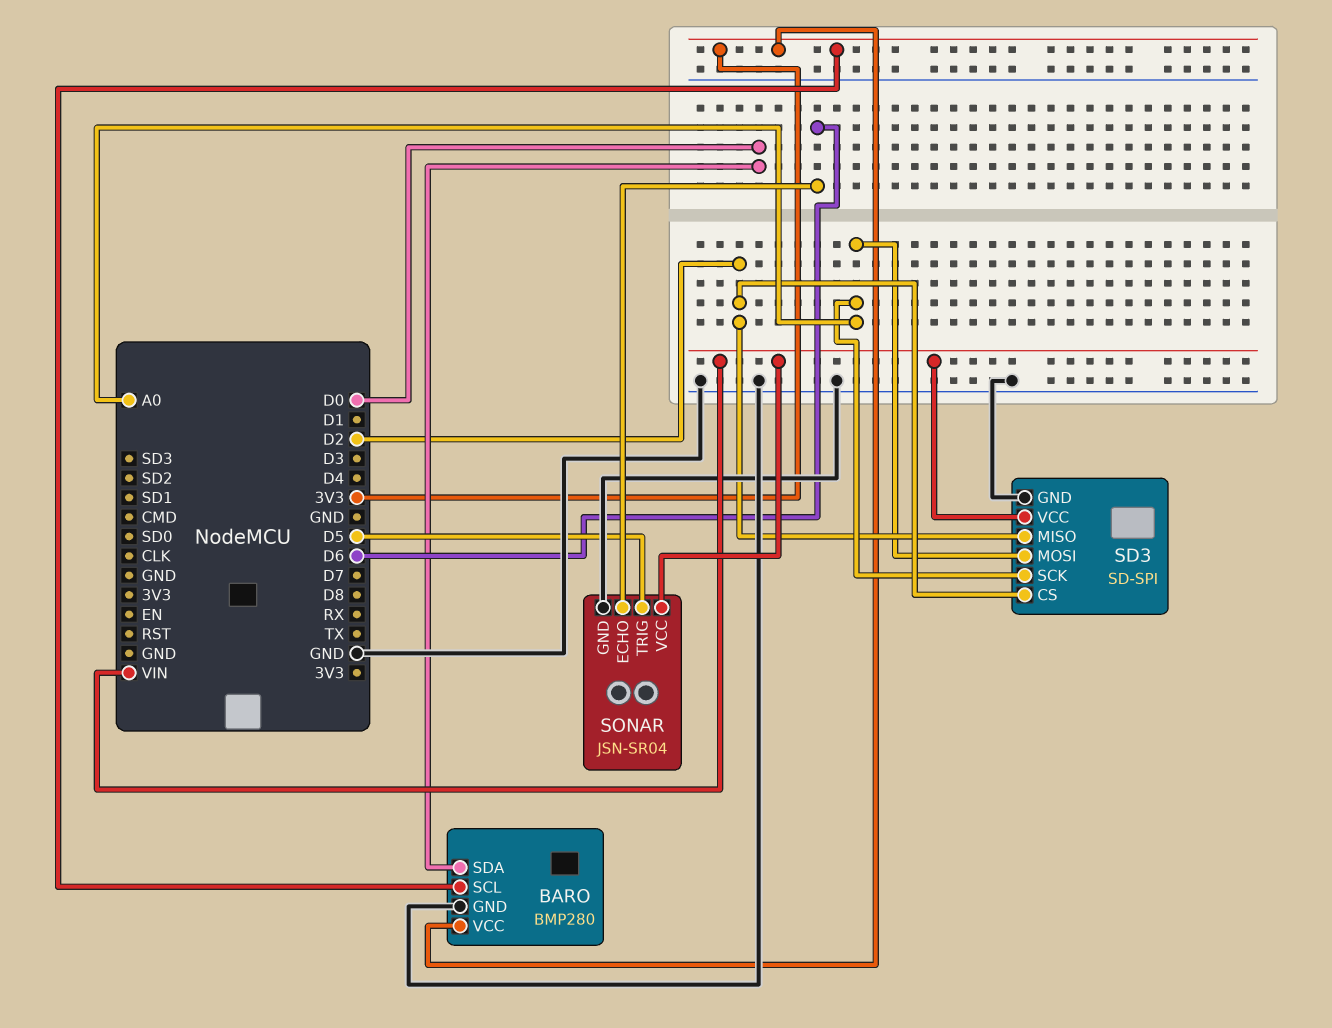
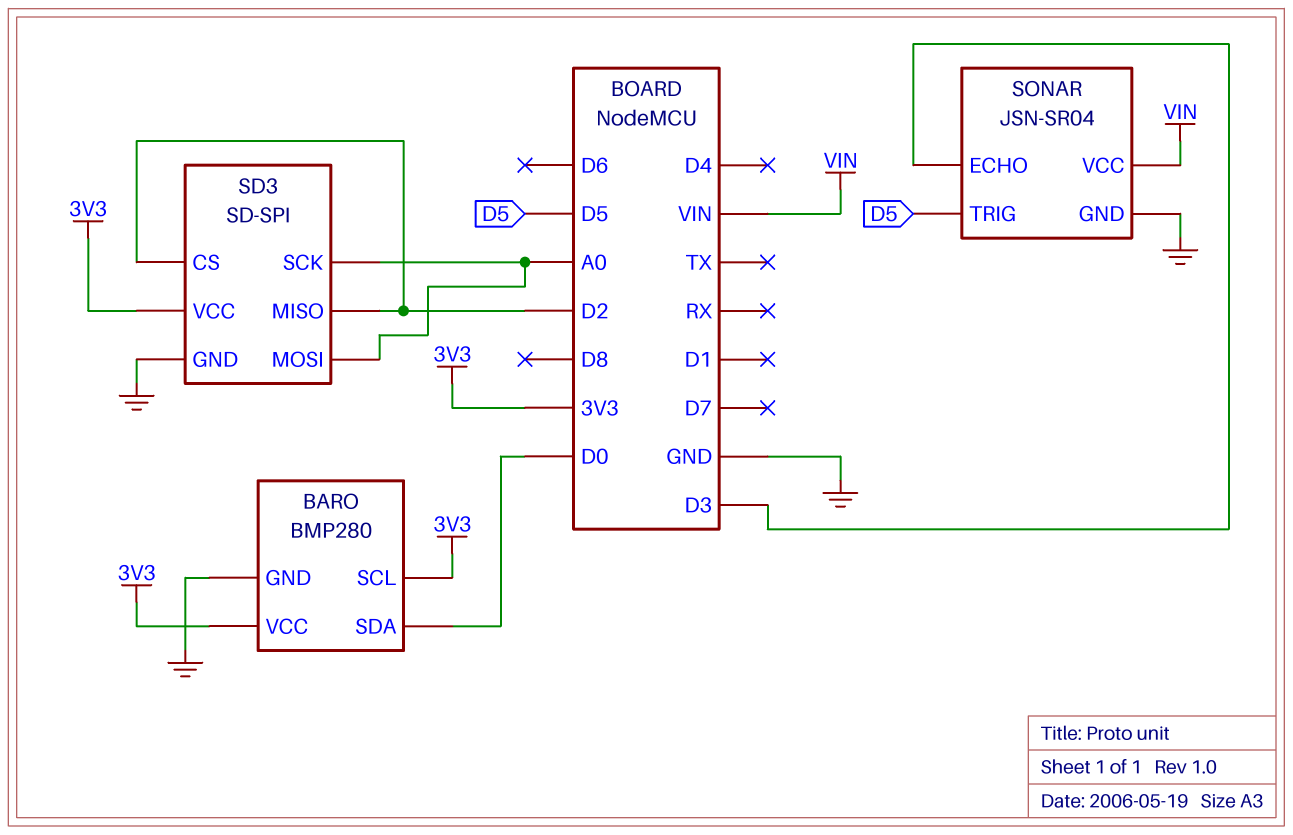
SD3 pin VCC: VIN -> 3V3
SONAR pin ECHO: D6 -> D3

